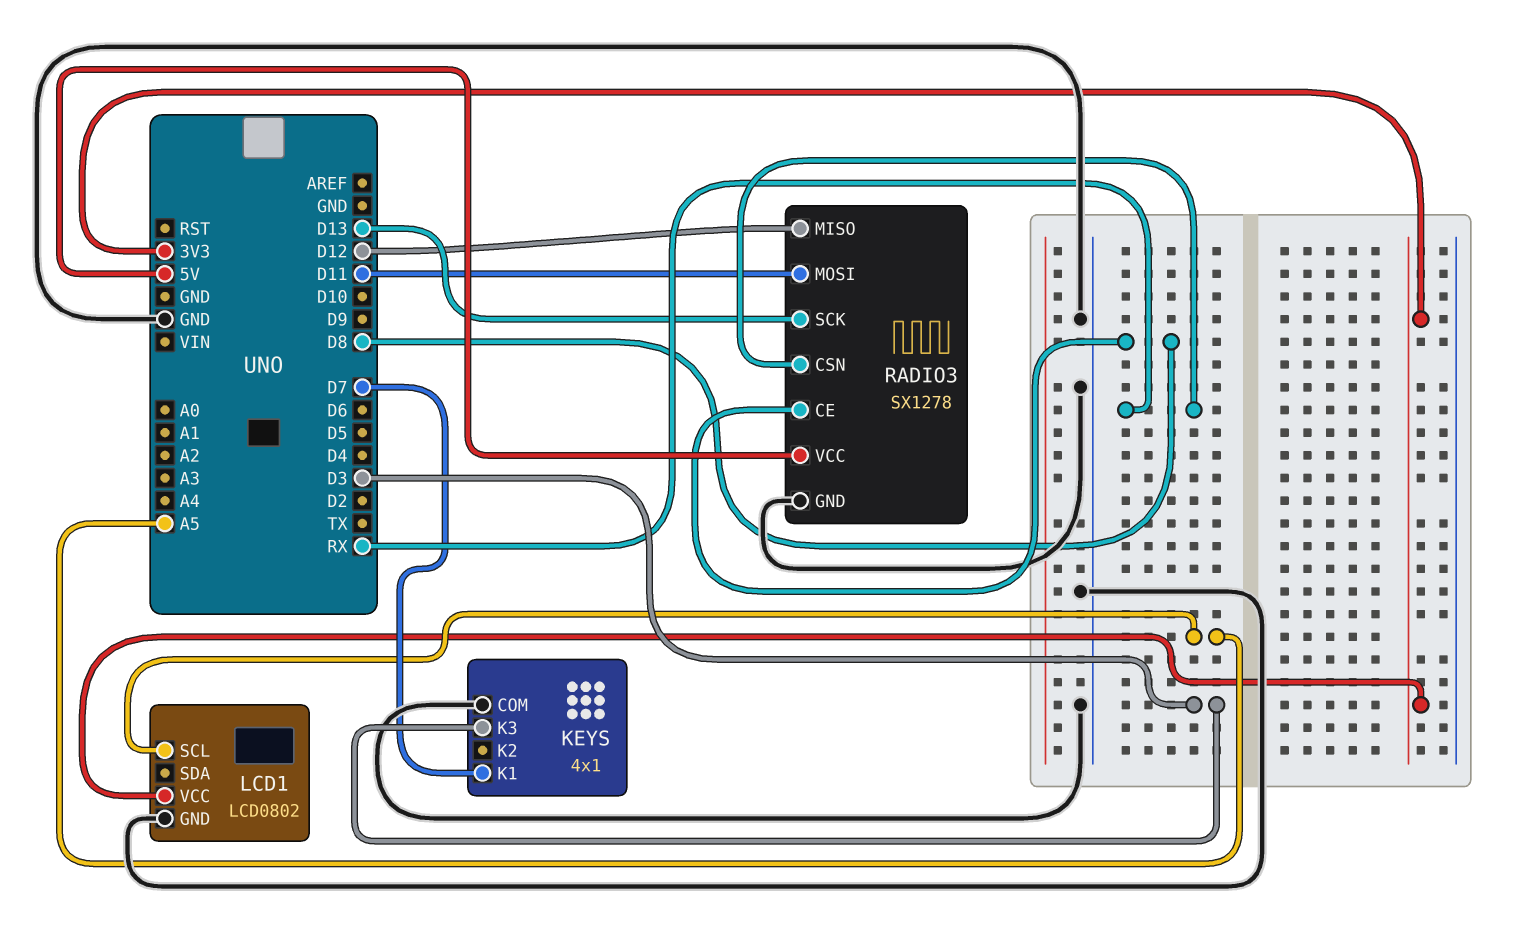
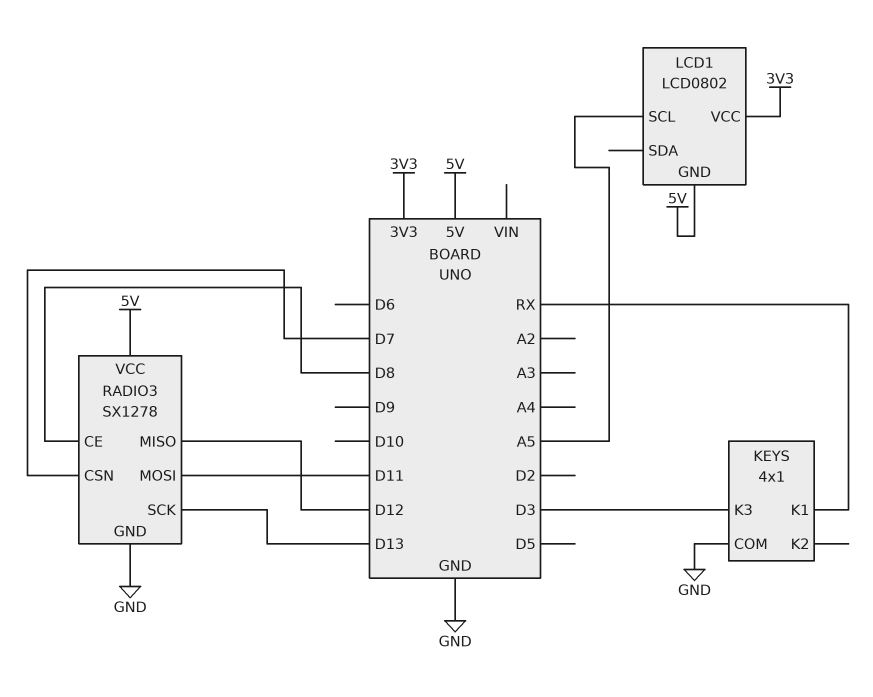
KEYS pin K1: D7 -> RX
LCD1 pin GND: GND -> 5V
RADIO3 pin CSN: RX -> D7

